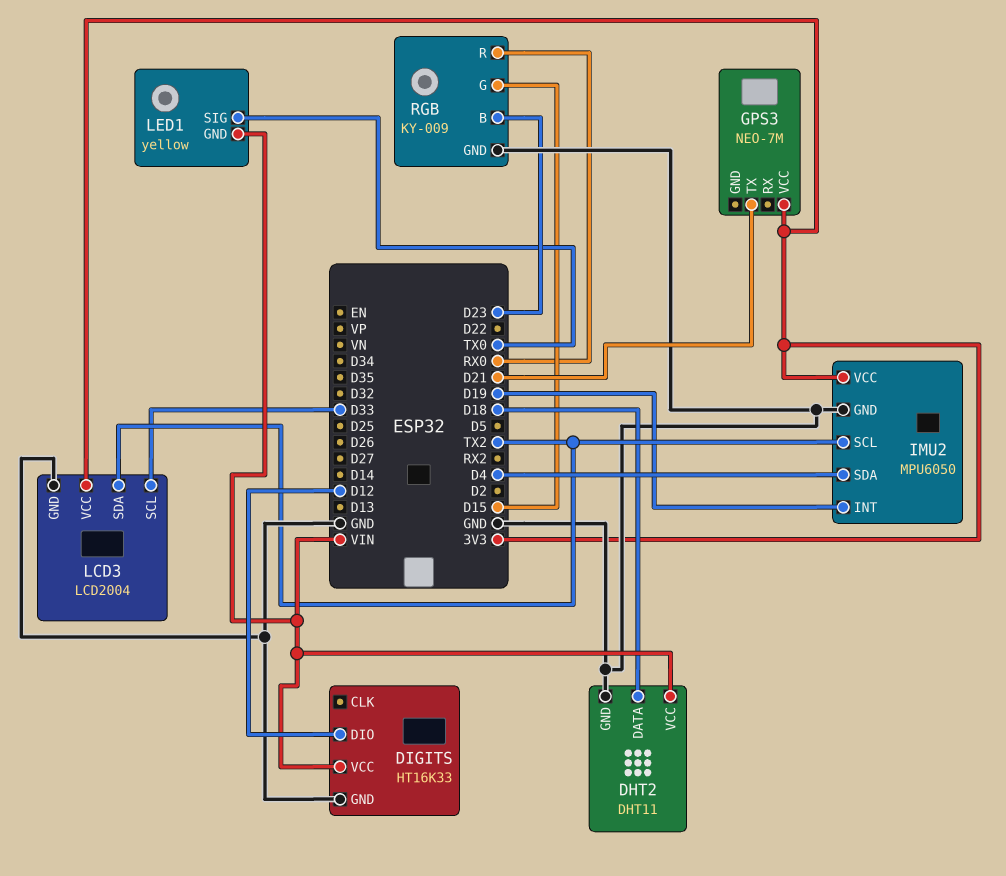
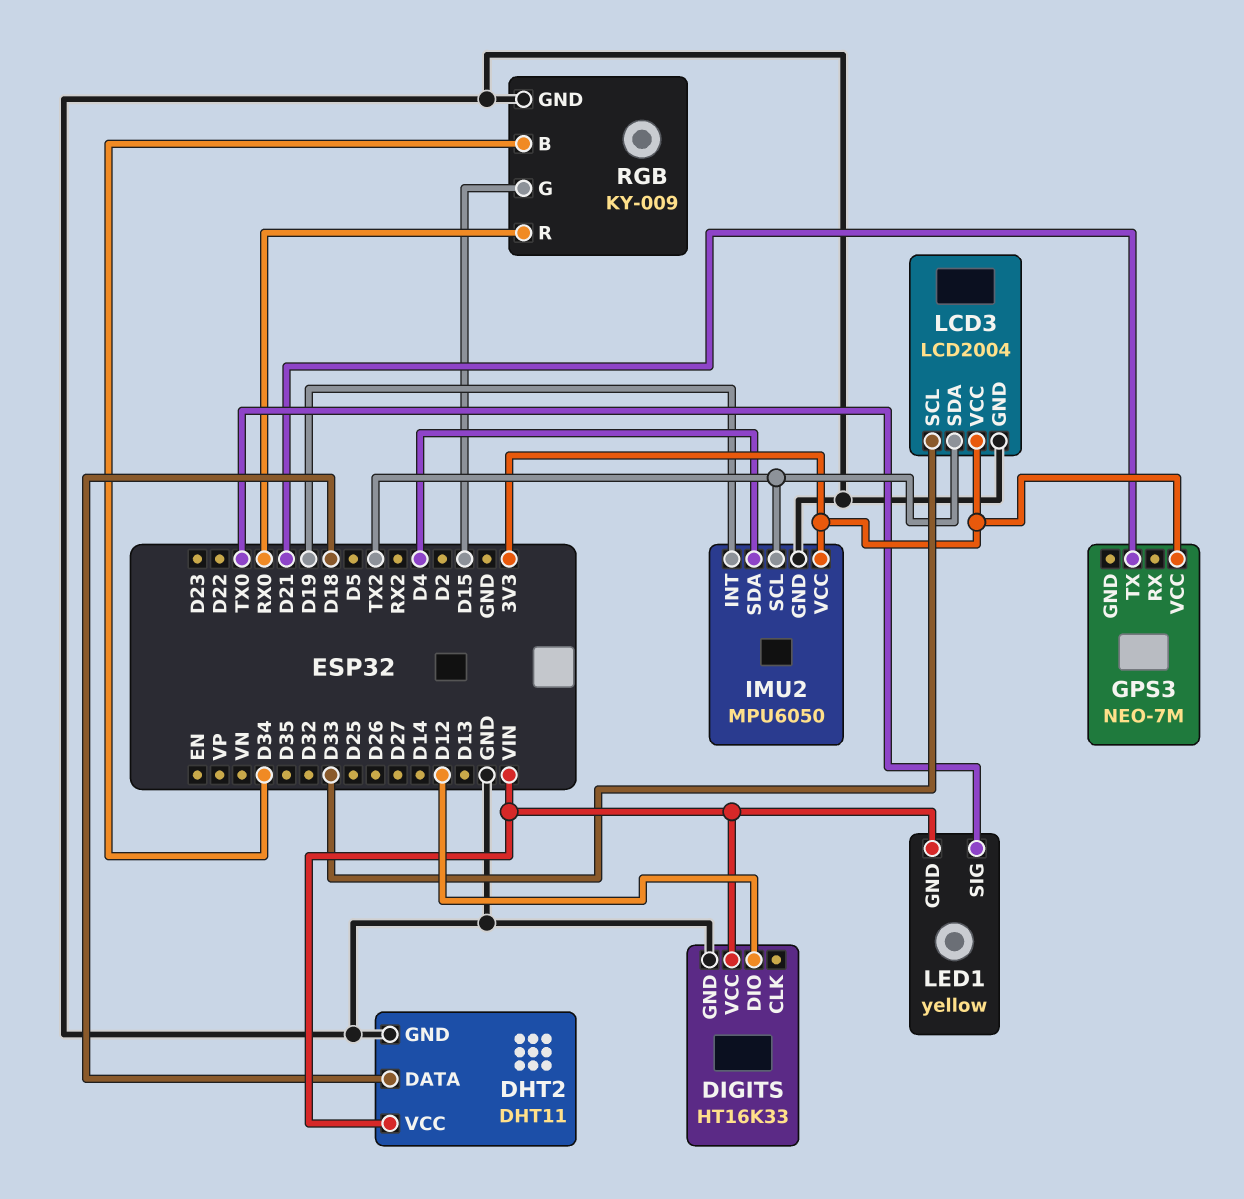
RGB pin B: D23 -> D34

